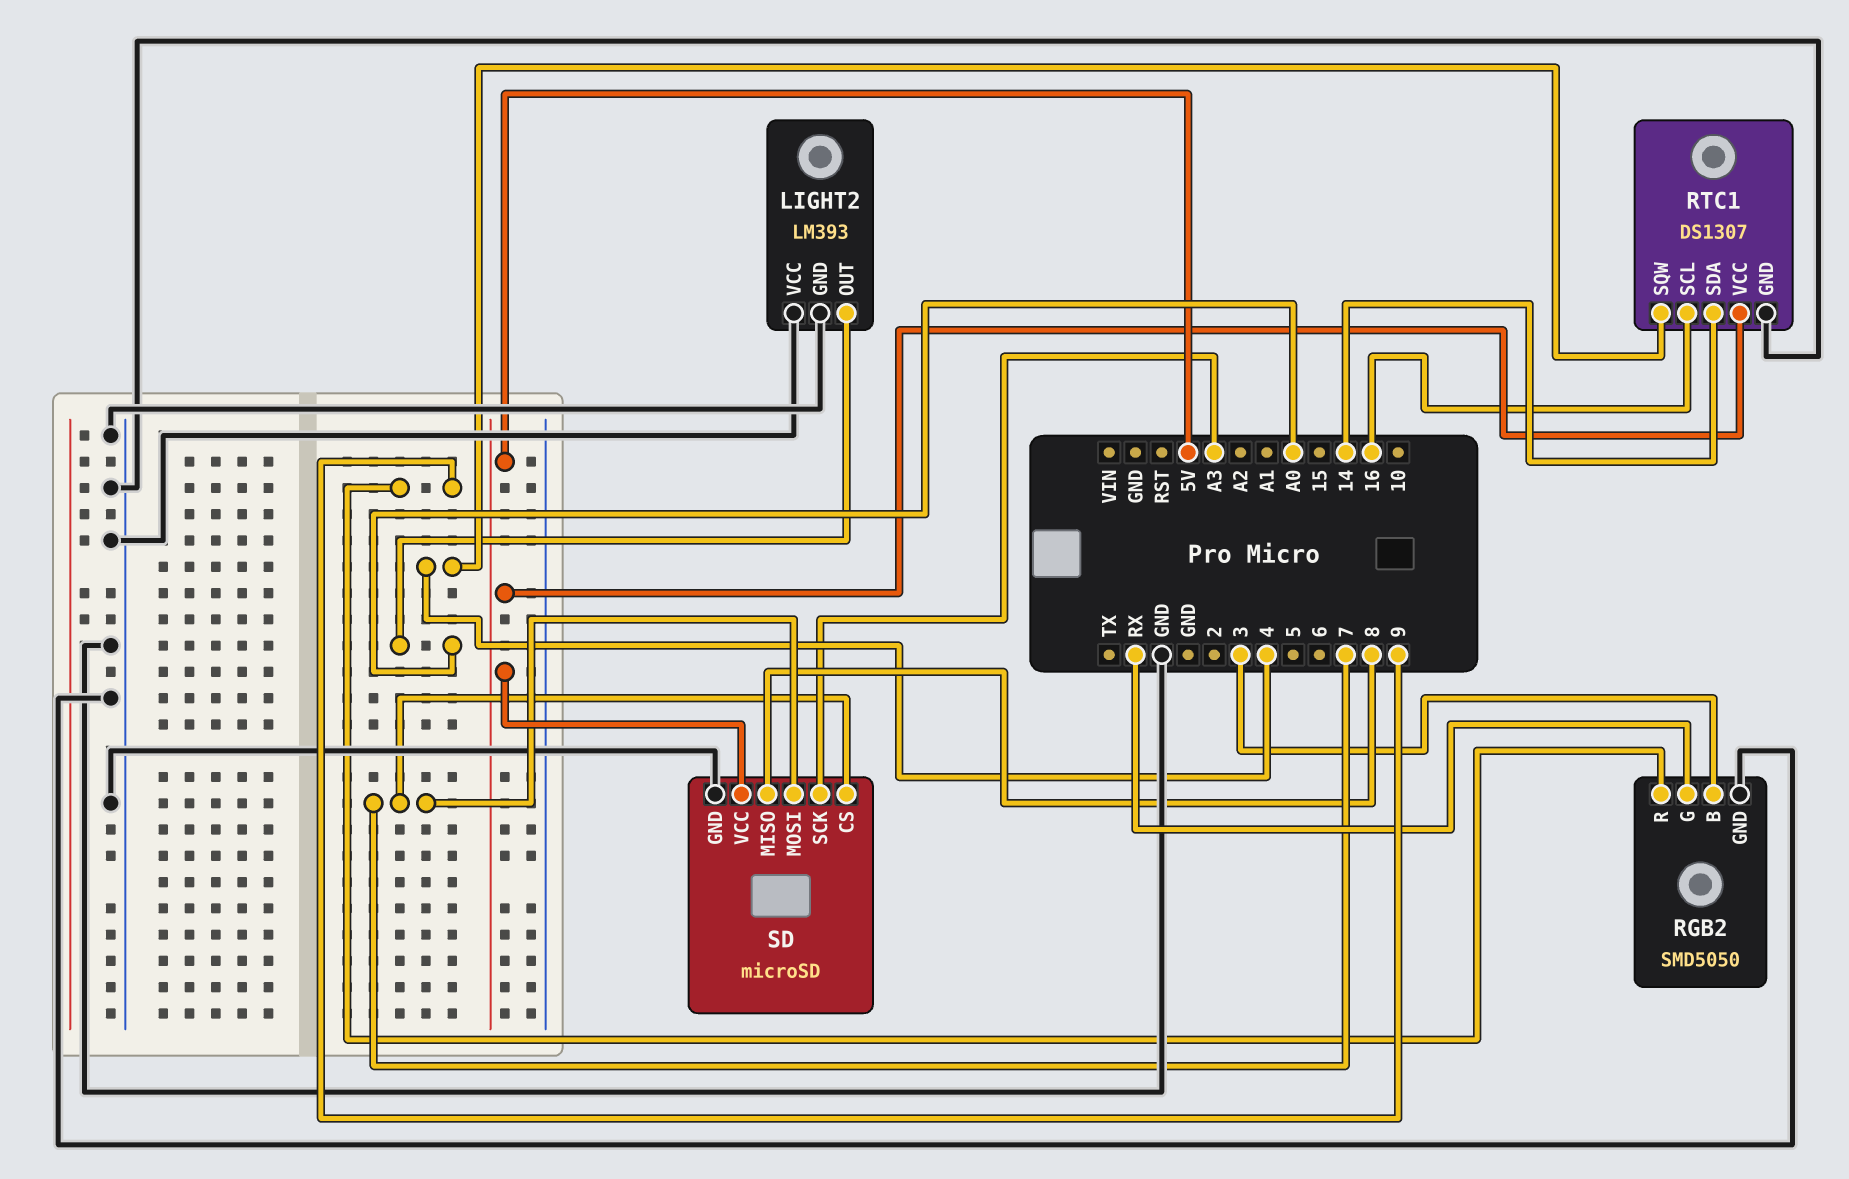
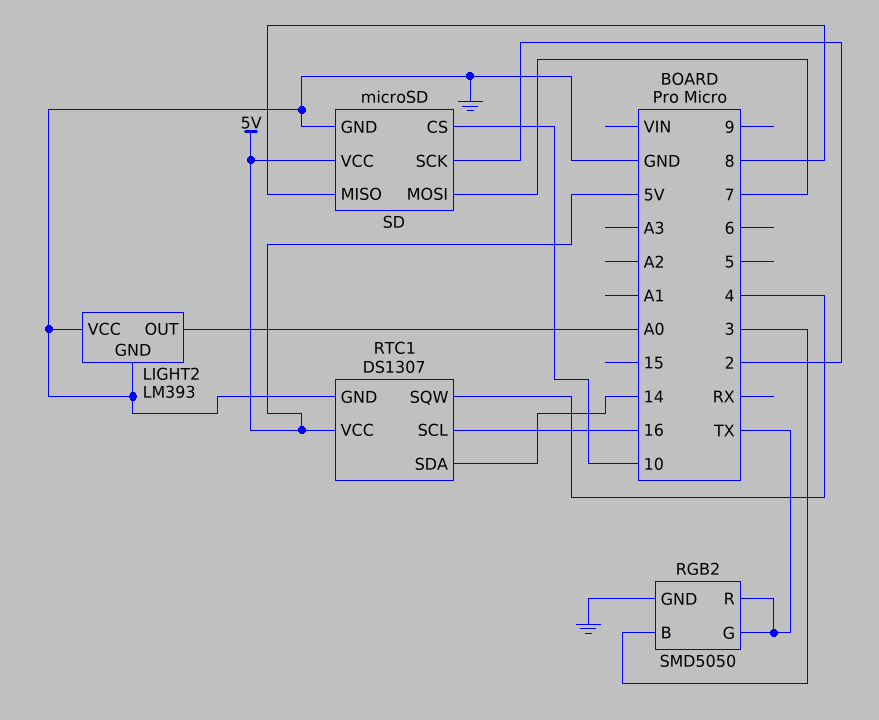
RGB2 pin G: RX -> TX
RGB2 pin R: 9 -> TX
SD pin CS: 7 -> 10
SD pin SCK: A3 -> 2

